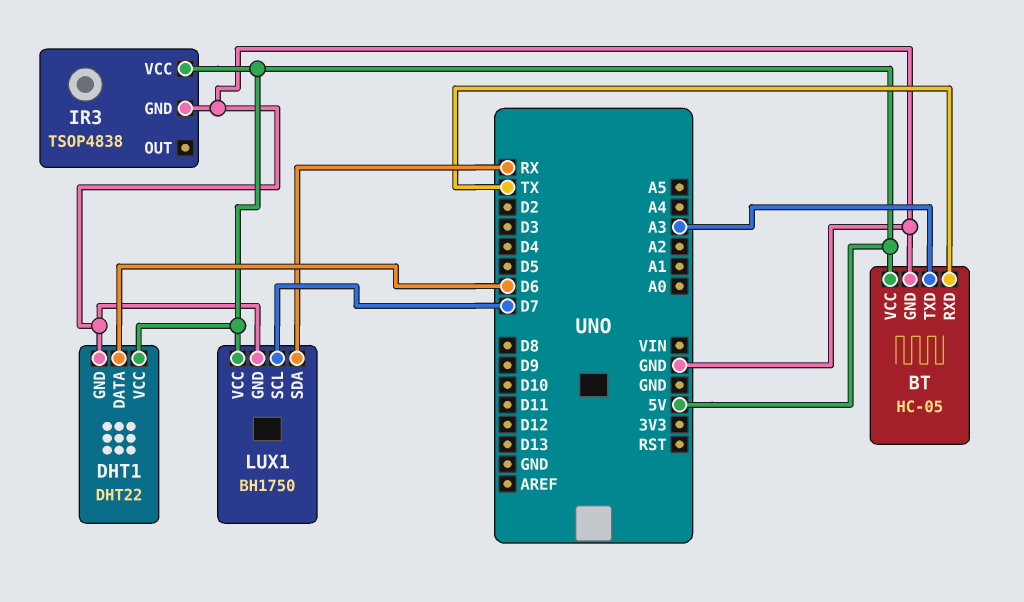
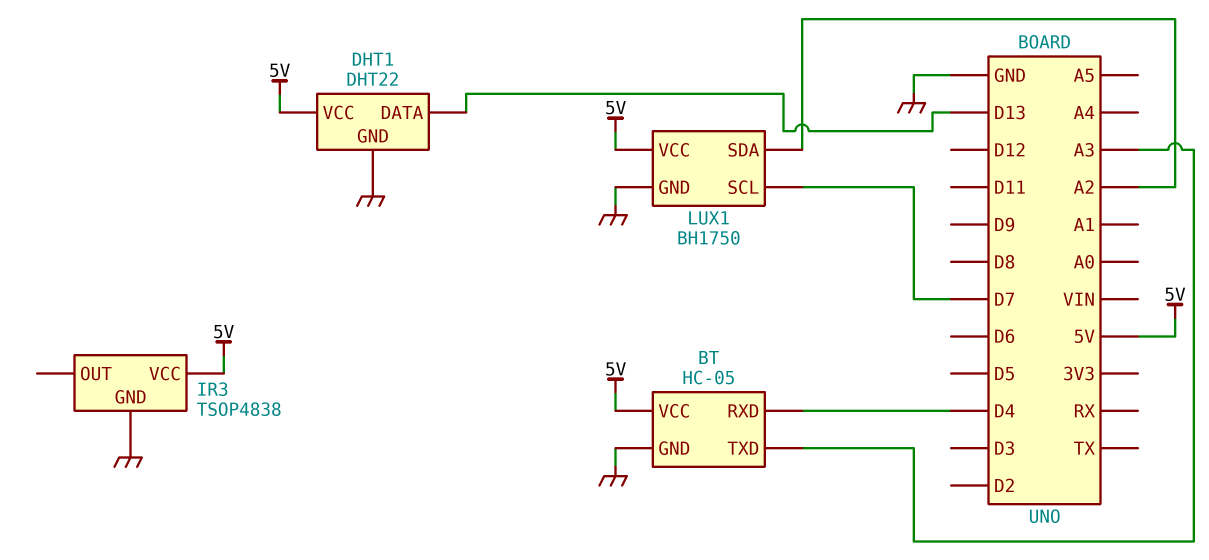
BT pin RXD: TX -> D4
DHT1 pin DATA: D6 -> D13
LUX1 pin SDA: RX -> A2

